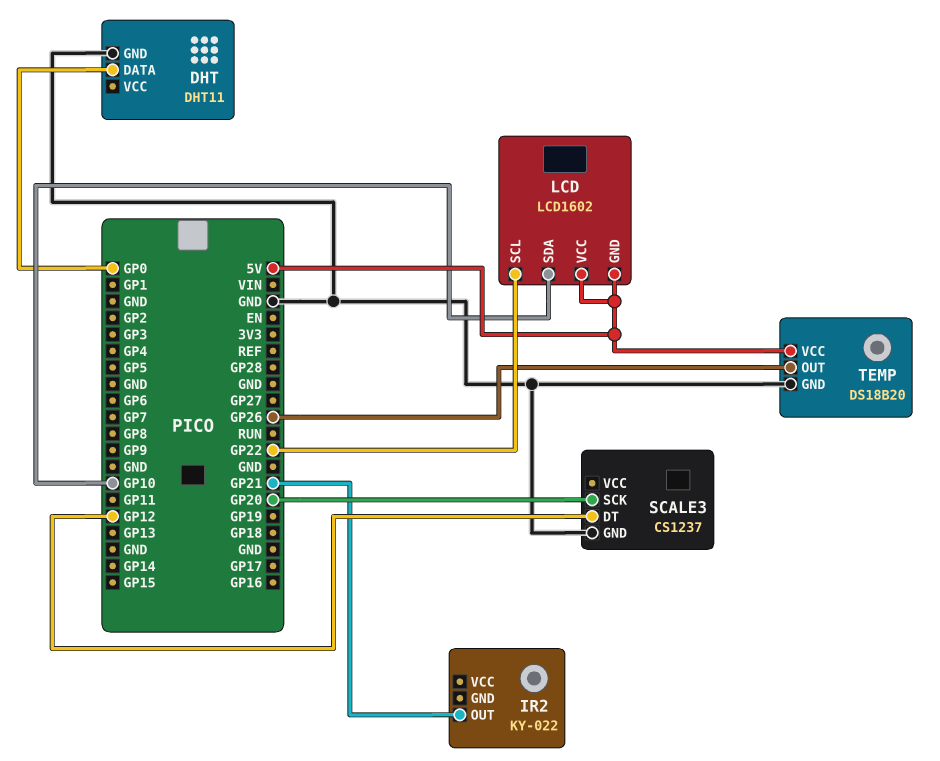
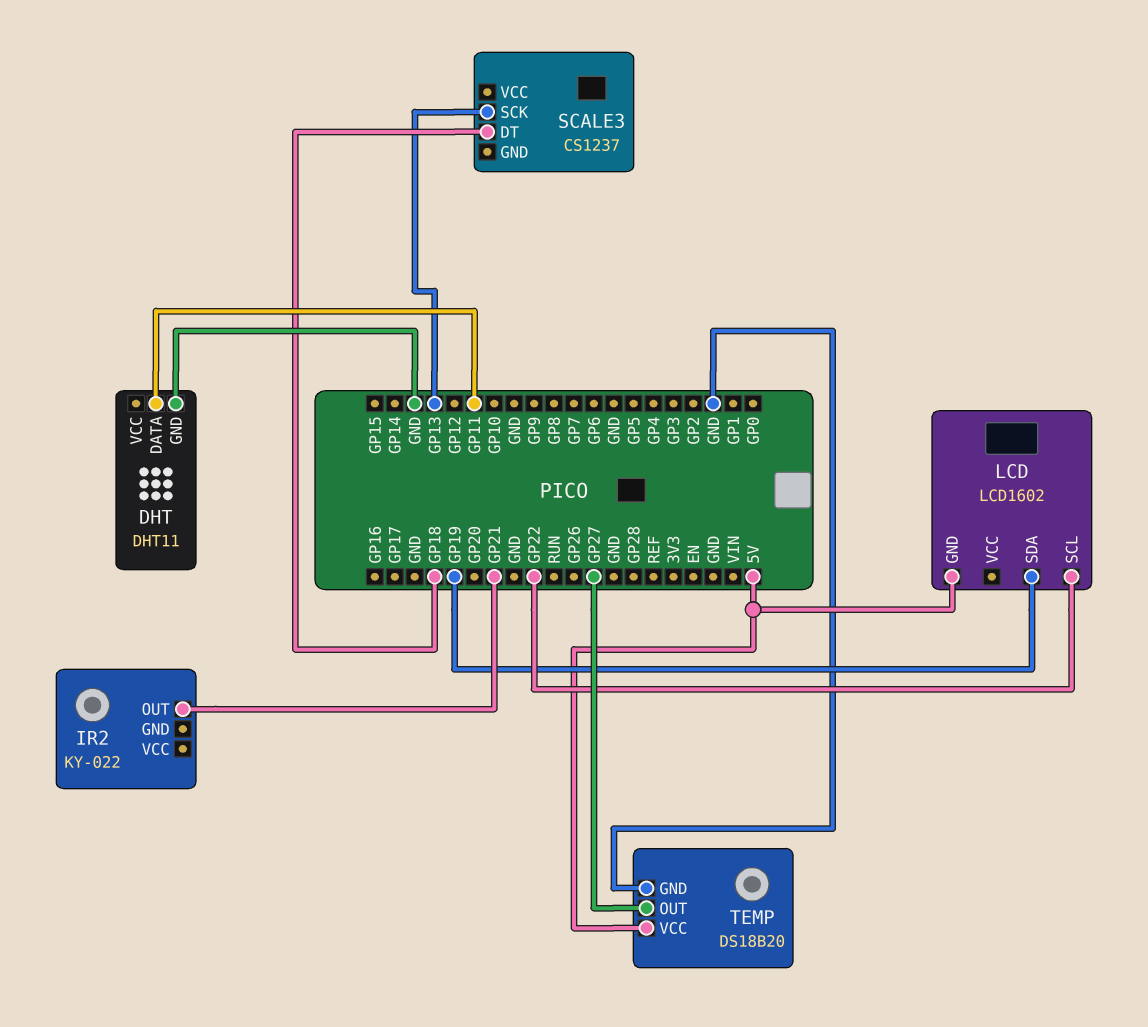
DHT pin DATA: GP0 -> GP11
LCD pin SDA: GP10 -> GP19
LCD pin VCC: 5V -> none
SCALE3 pin DT: GP12 -> GP18
SCALE3 pin GND: GND -> none
SCALE3 pin SCK: GP20 -> GP13
TEMP pin OUT: GP26 -> GP27

